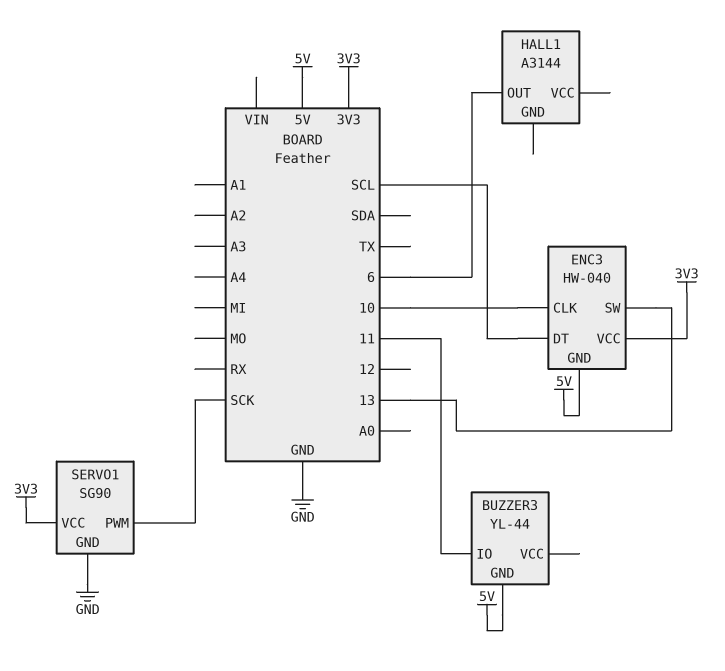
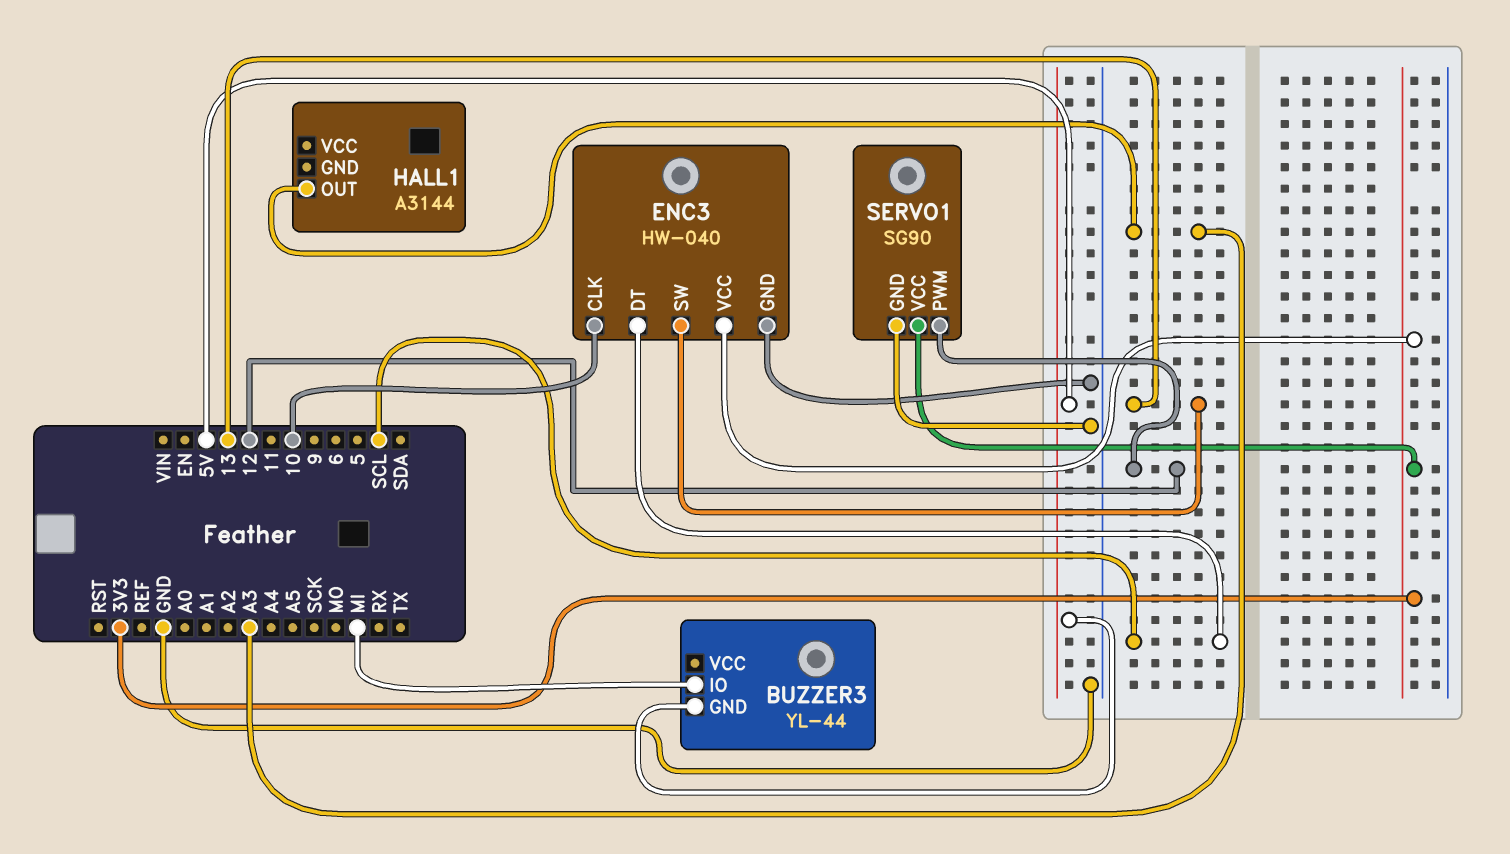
BUZZER3 pin IO: 11 -> MI
ENC3 pin GND: 5V -> GND
HALL1 pin OUT: 6 -> A3
SERVO1 pin PWM: SCK -> 12

